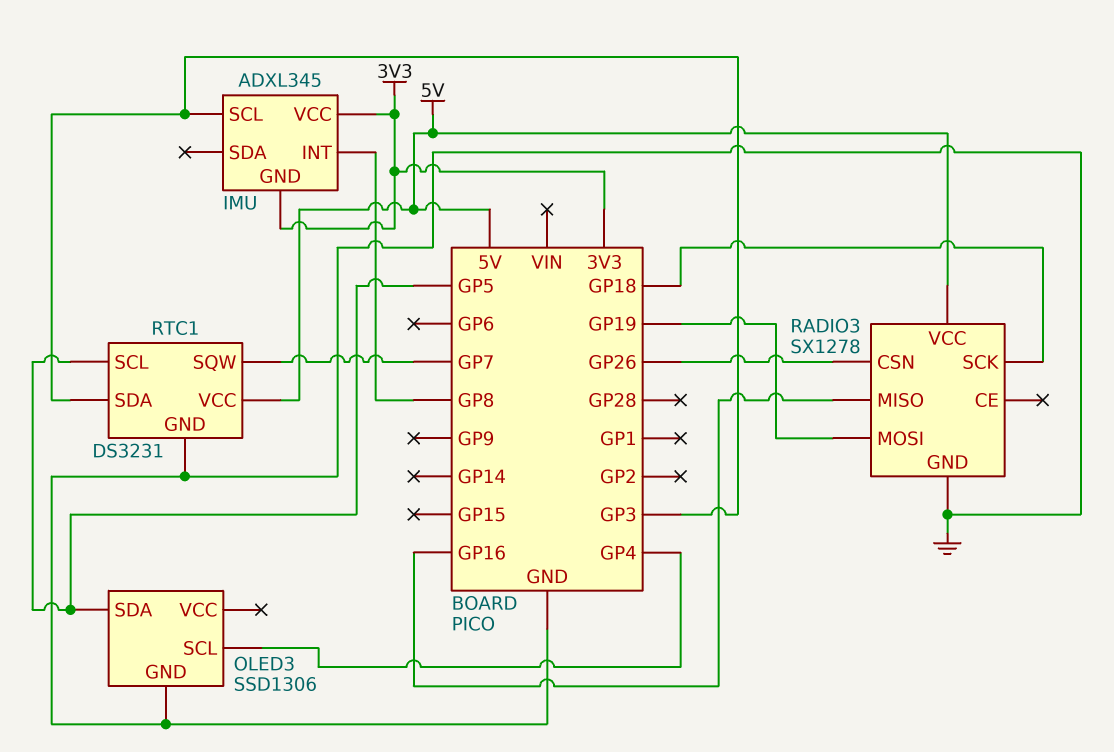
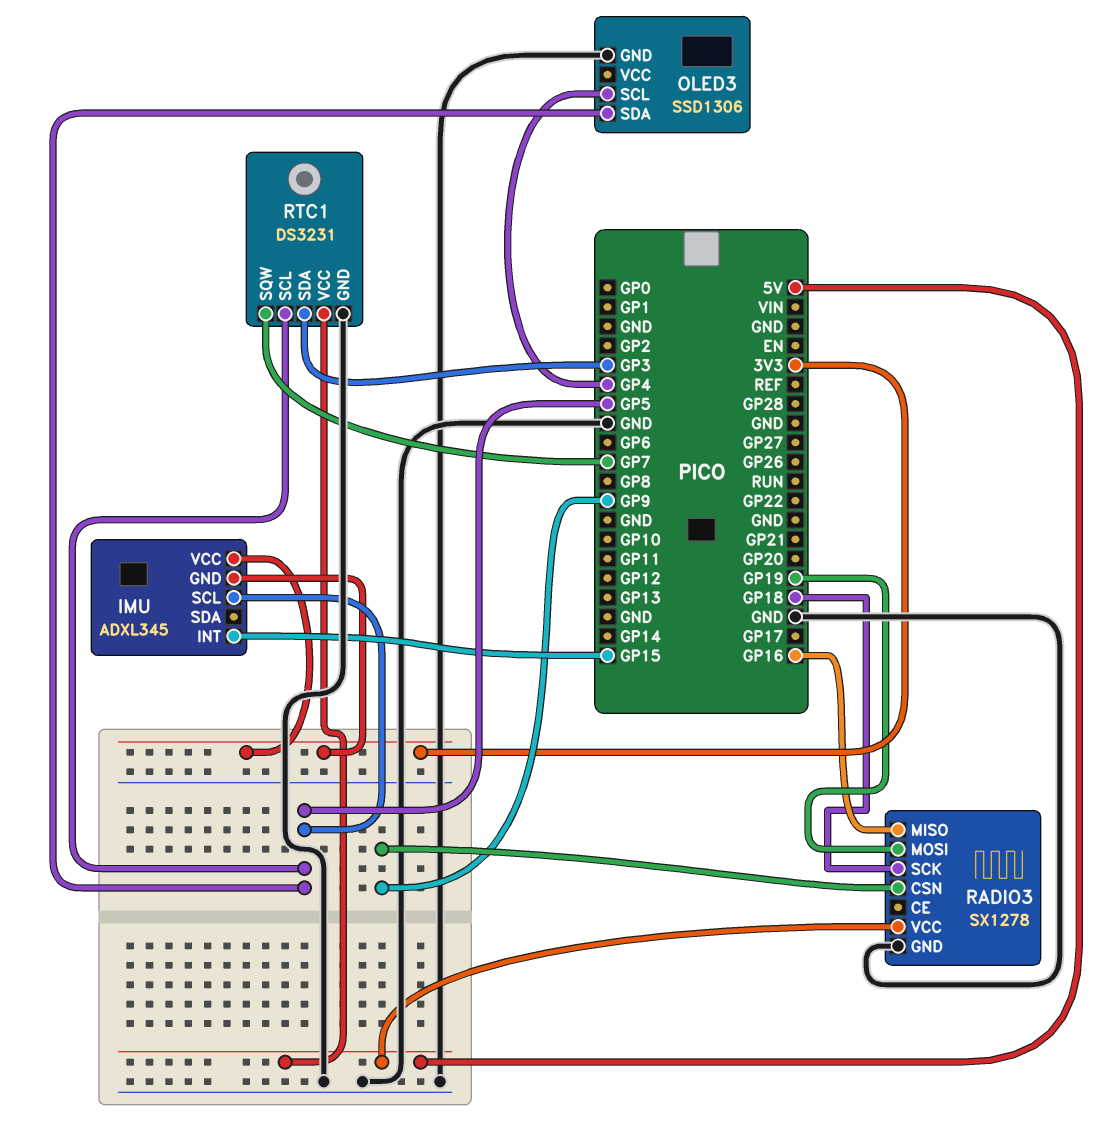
IMU pin INT: GP8 -> GP15
IMU pin SCL: GP3 -> GP5
RADIO3 pin CSN: GP26 -> GP9

